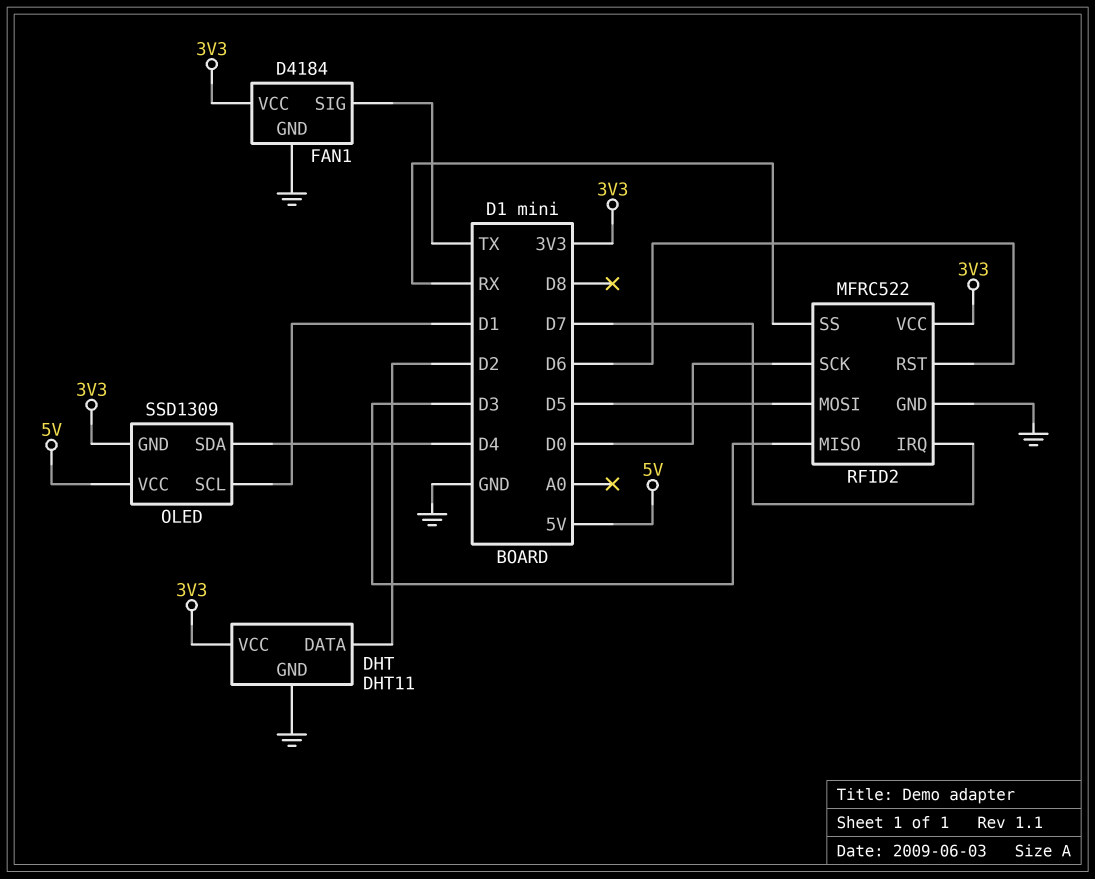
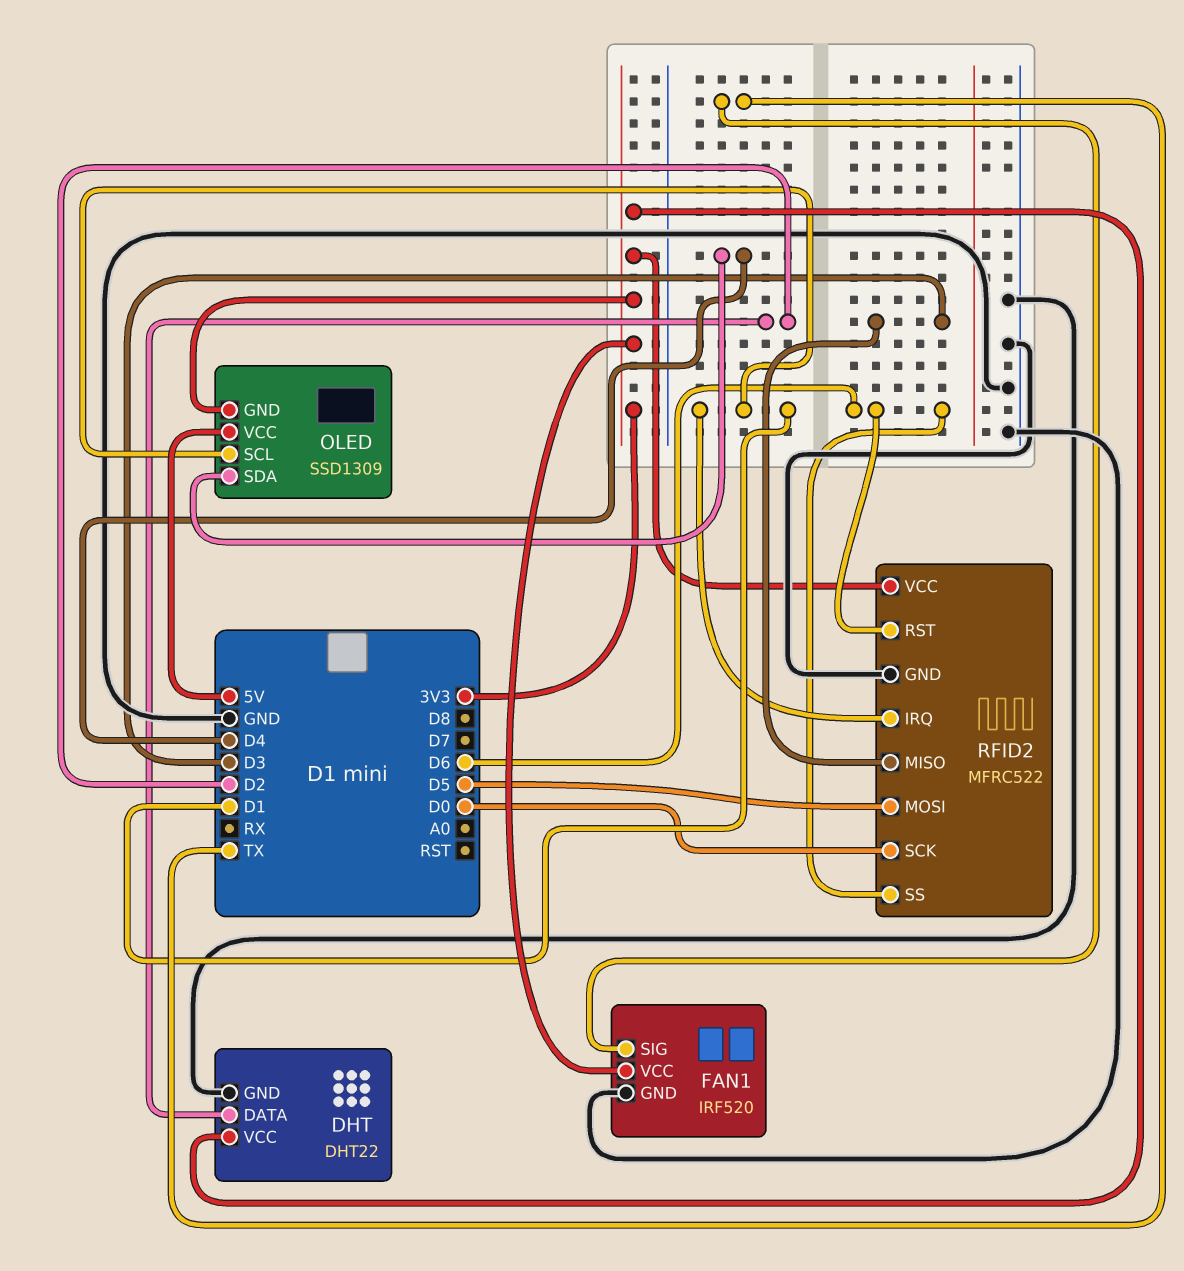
DHT: DHT11 -> DHT22
FAN1: D4184 -> IRF520
RFID2 pin IRQ: D7 -> D1
RFID2 pin SS: RX -> D6

